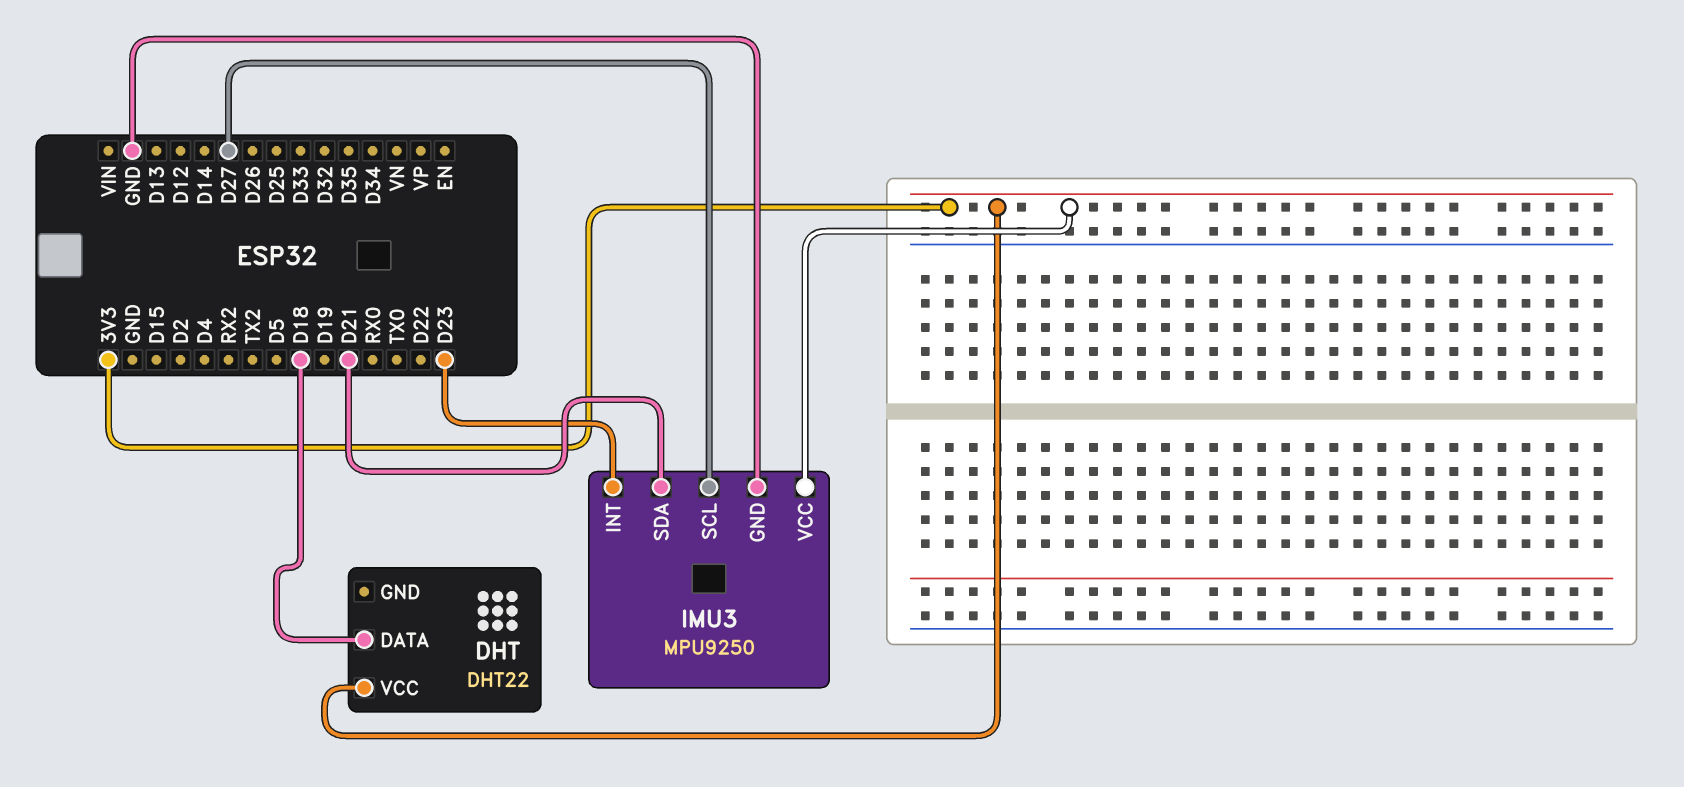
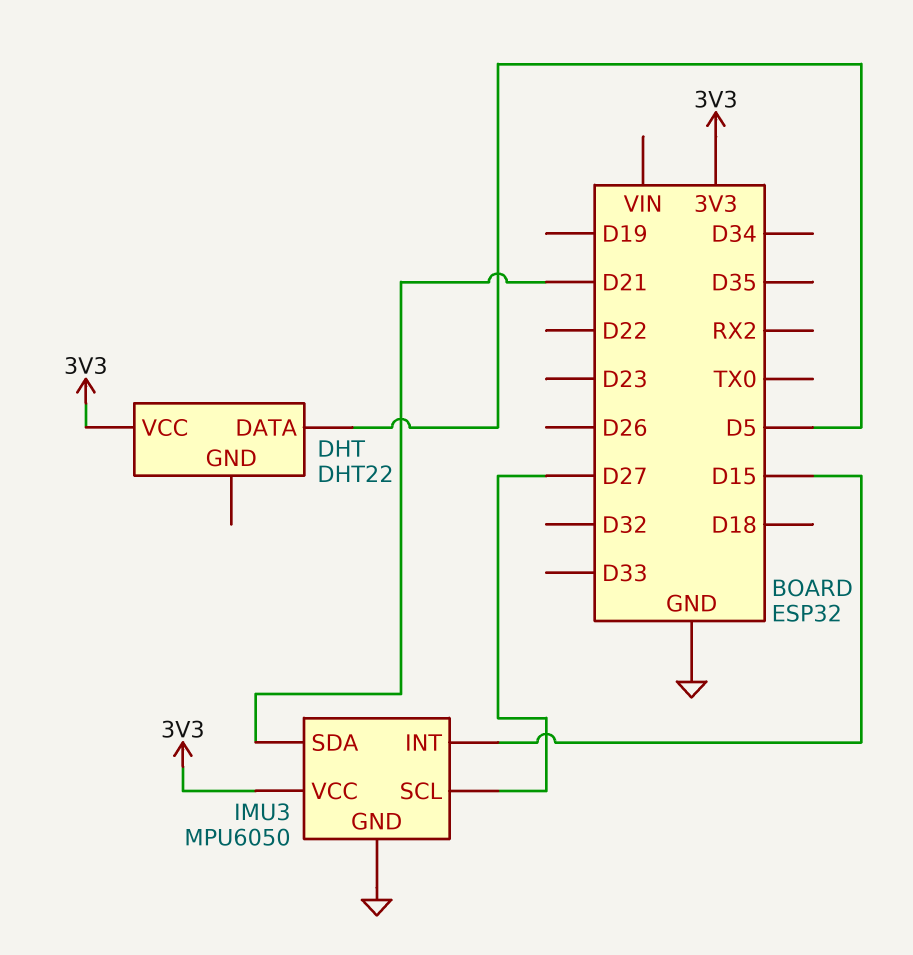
DHT pin DATA: D18 -> D5
IMU3: MPU9250 -> MPU6050
IMU3 pin INT: D23 -> D15

